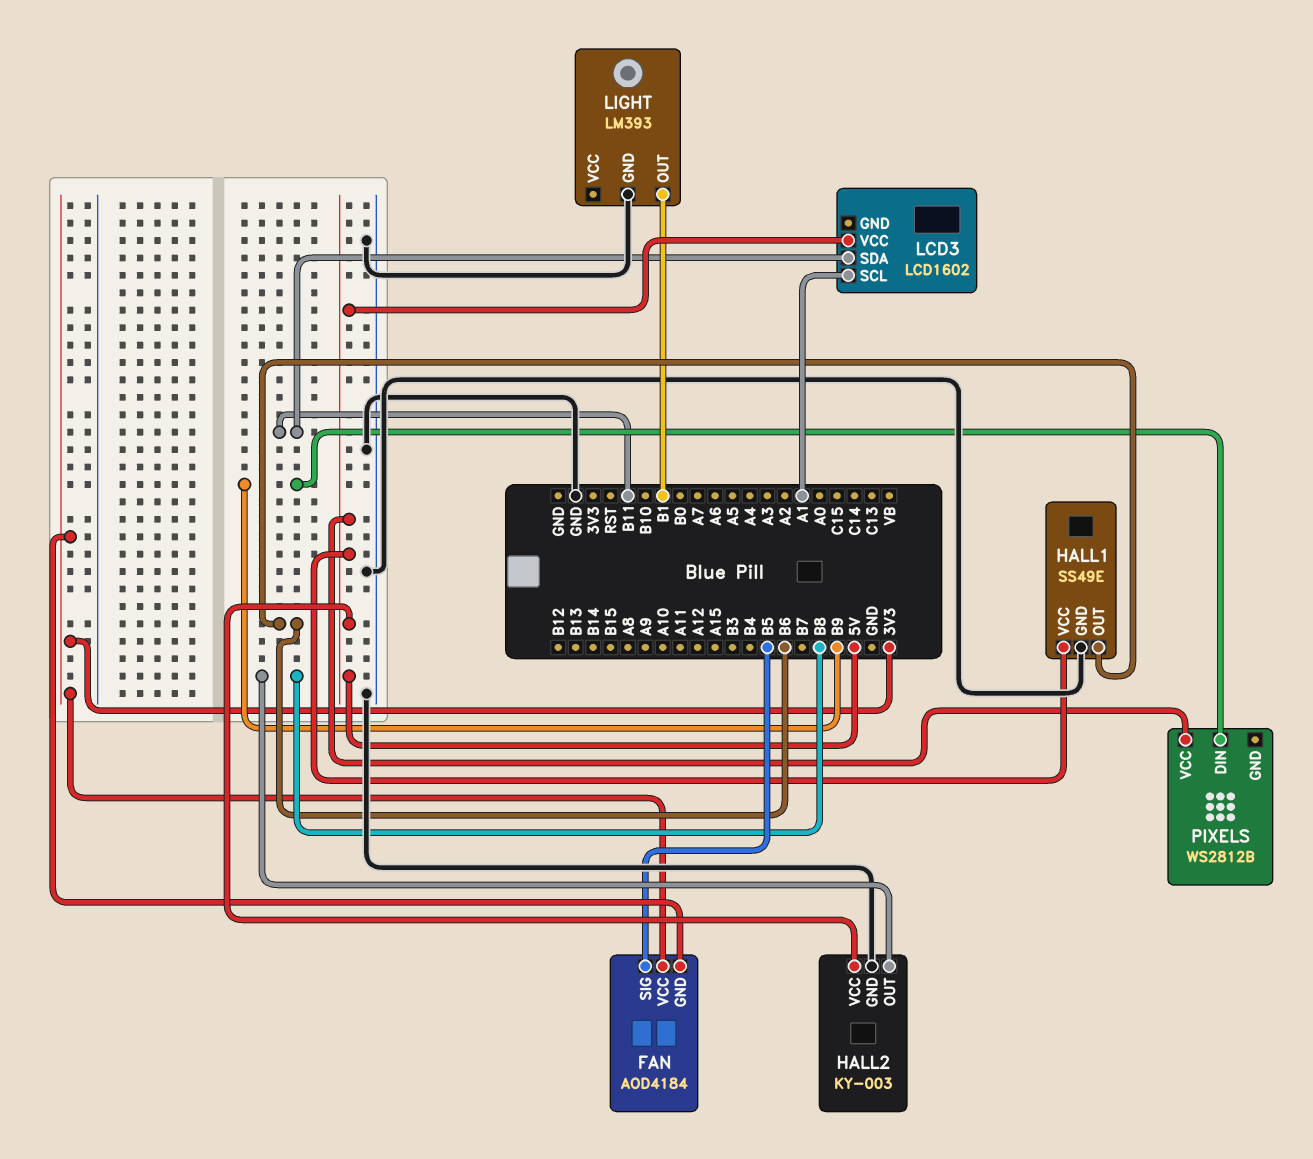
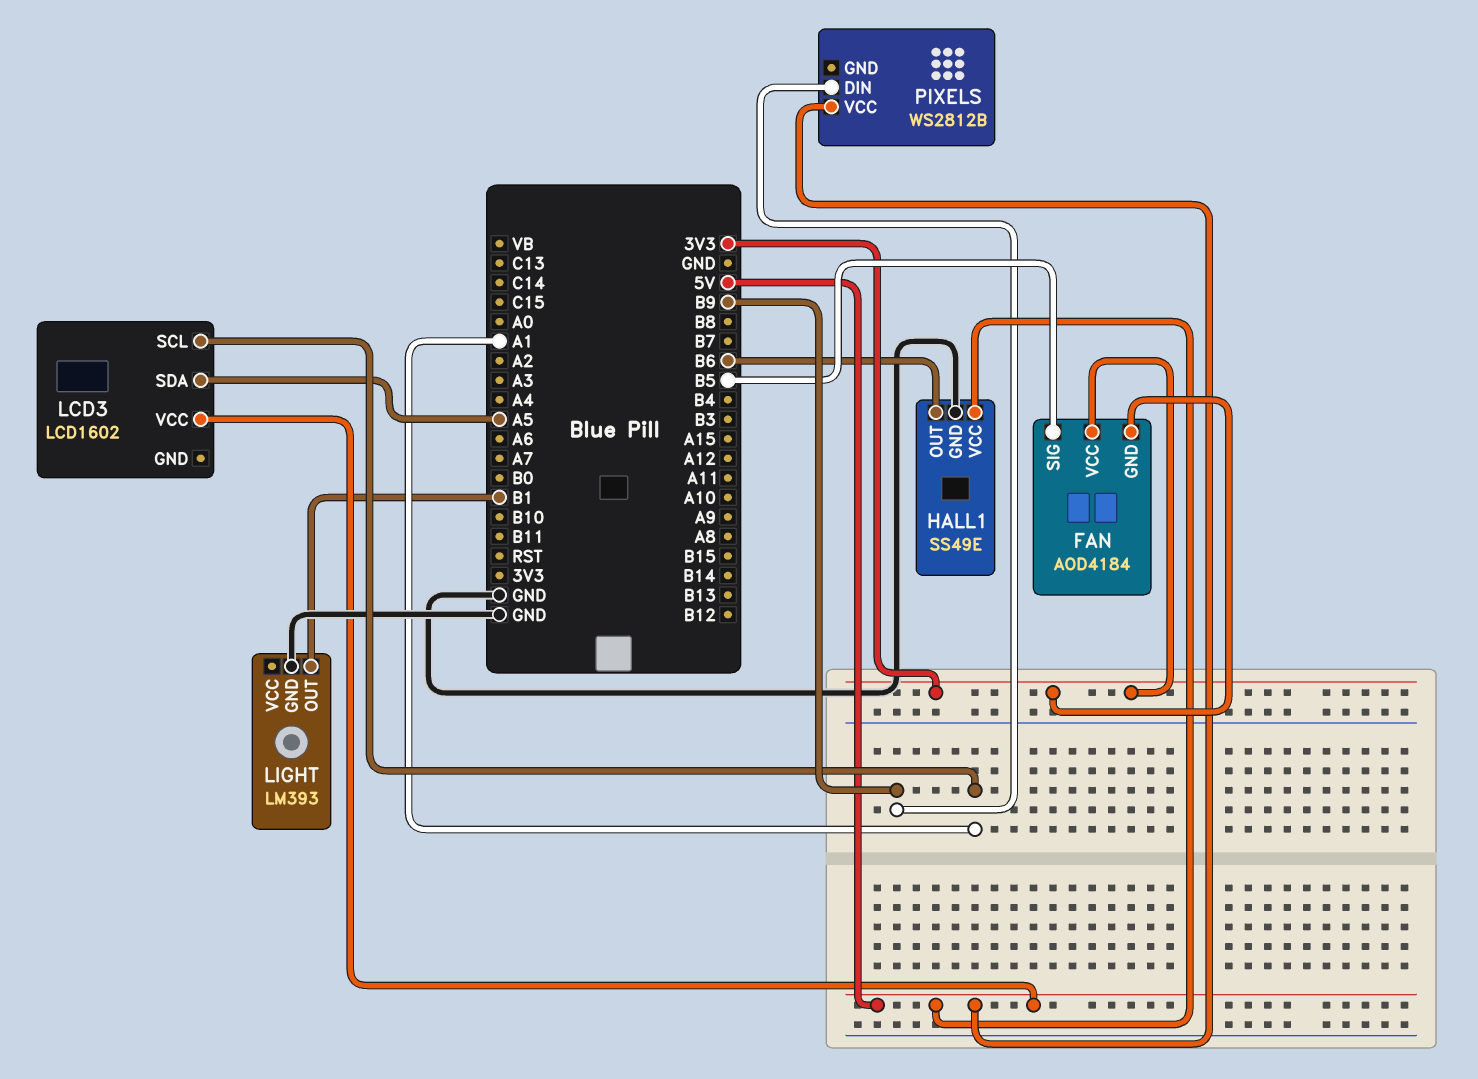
HALL2: KY-003 -> none
HALL2 pin GND: GND -> none
HALL2 pin OUT: B8 -> none
HALL2 pin VCC: 5V -> none
LCD3 pin SDA: B11 -> A5

